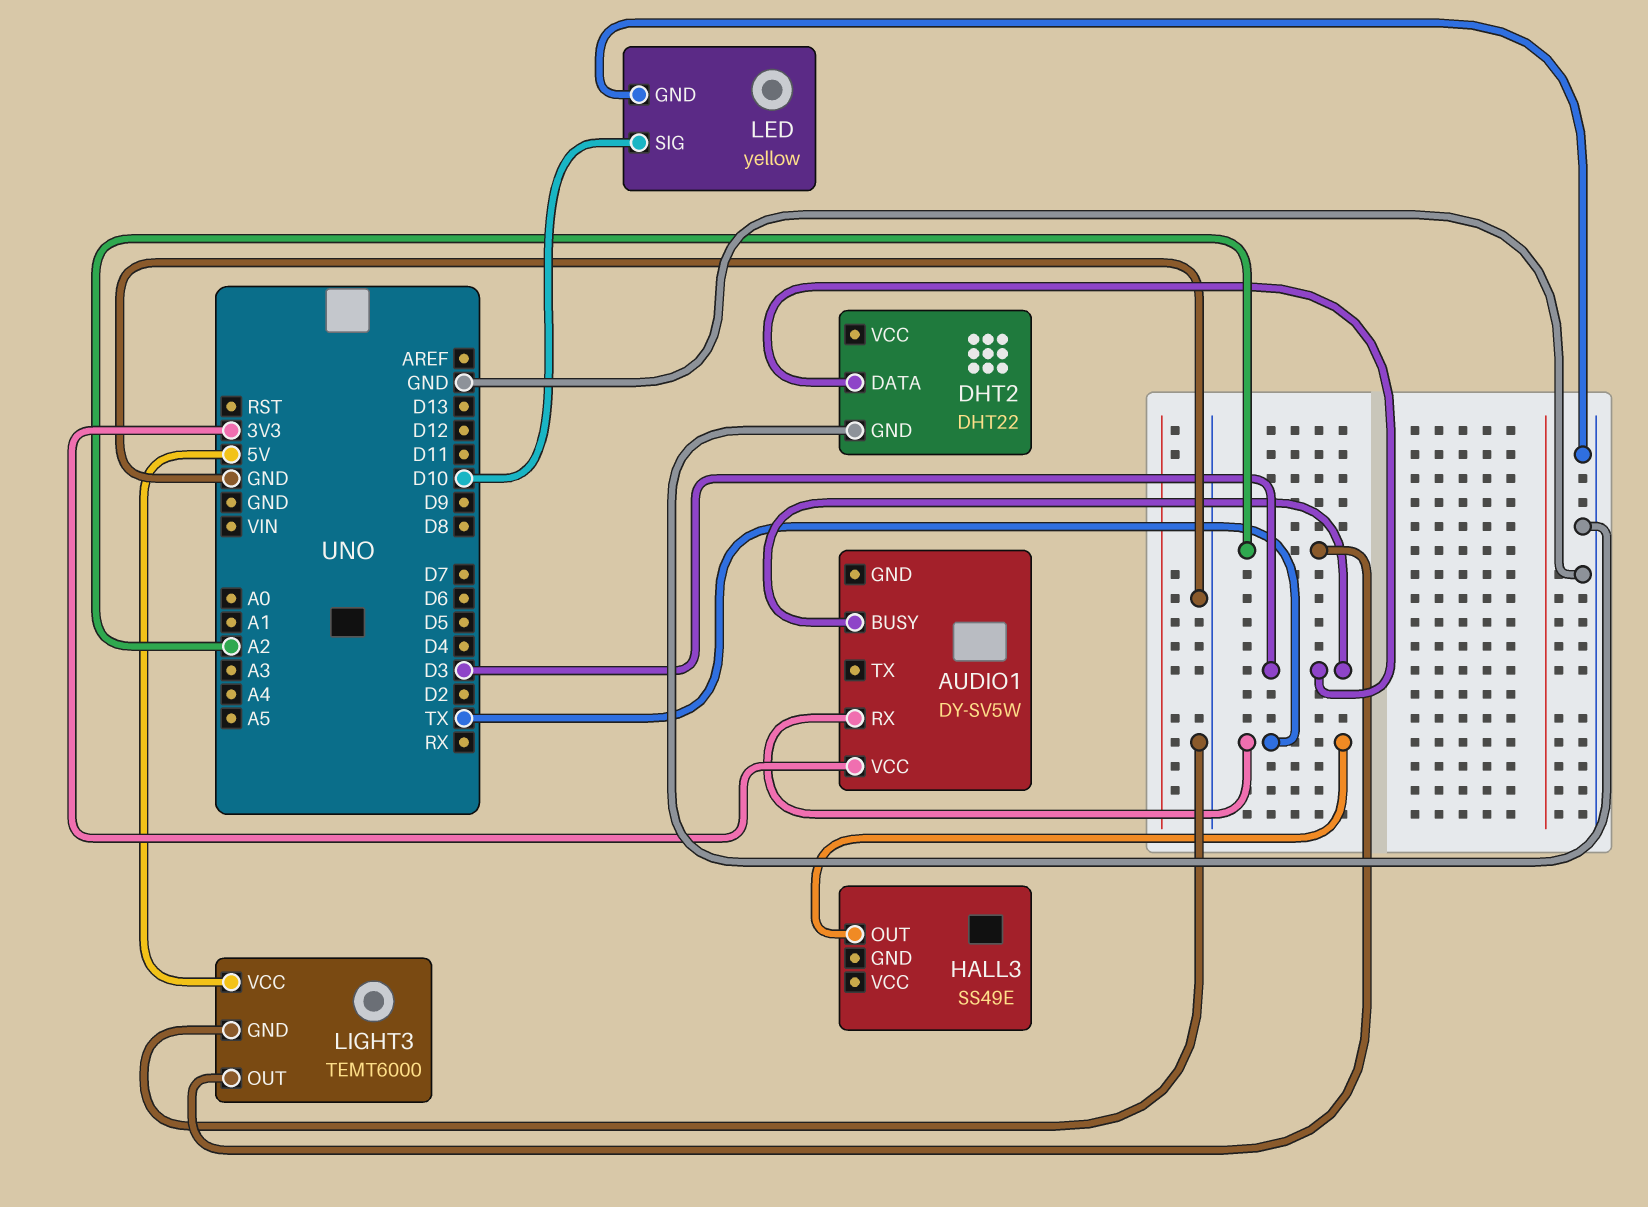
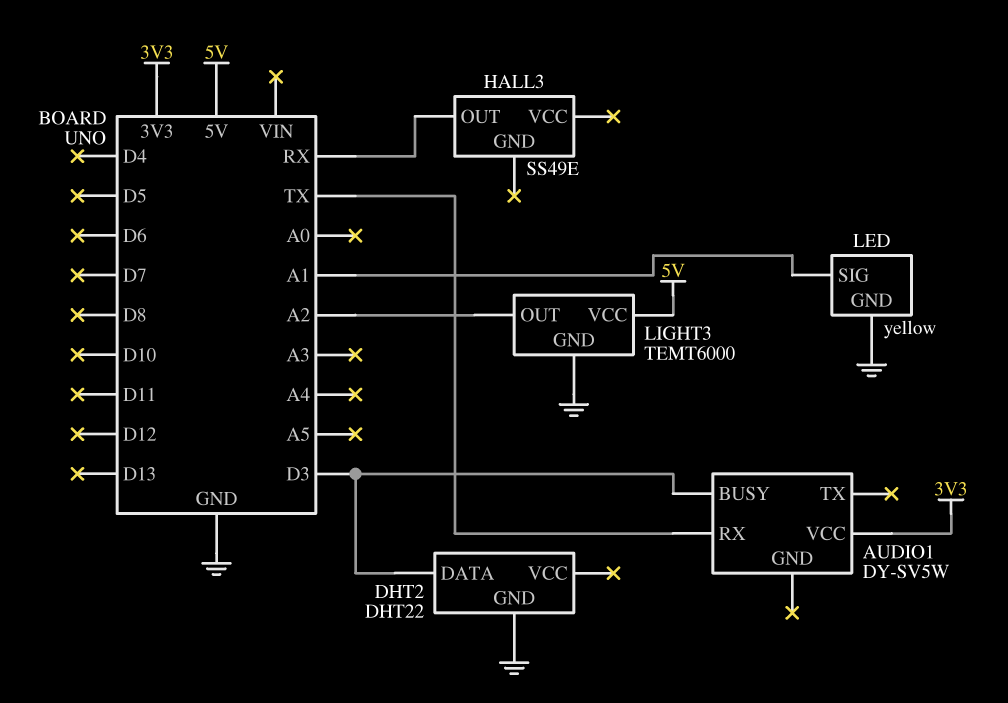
HALL3 pin OUT: TX -> RX
LED pin SIG: D10 -> A1

